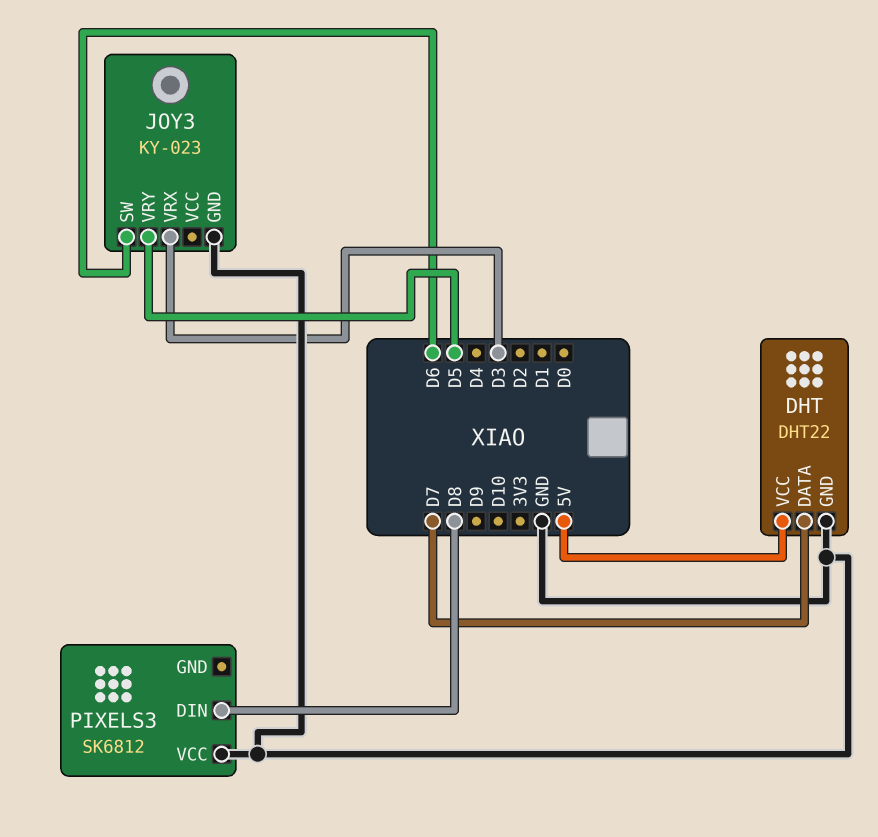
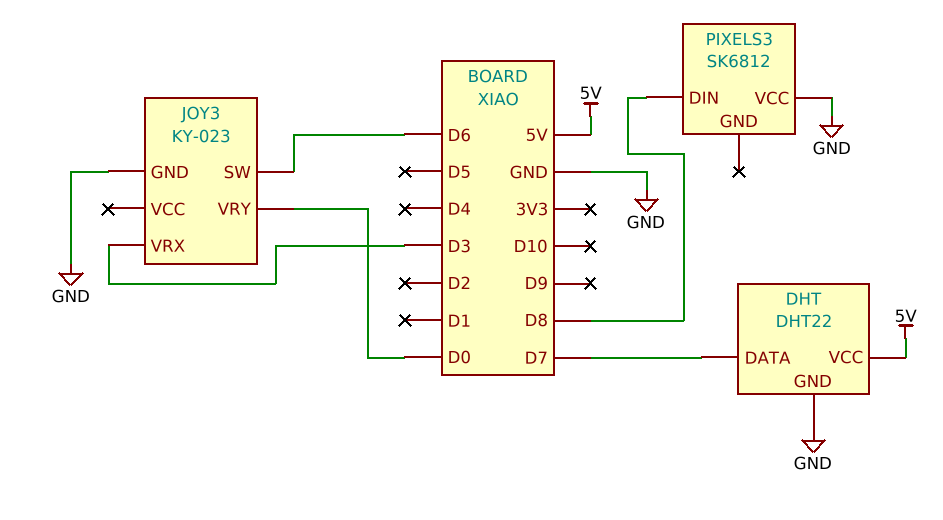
JOY3 pin VRY: D5 -> D0

